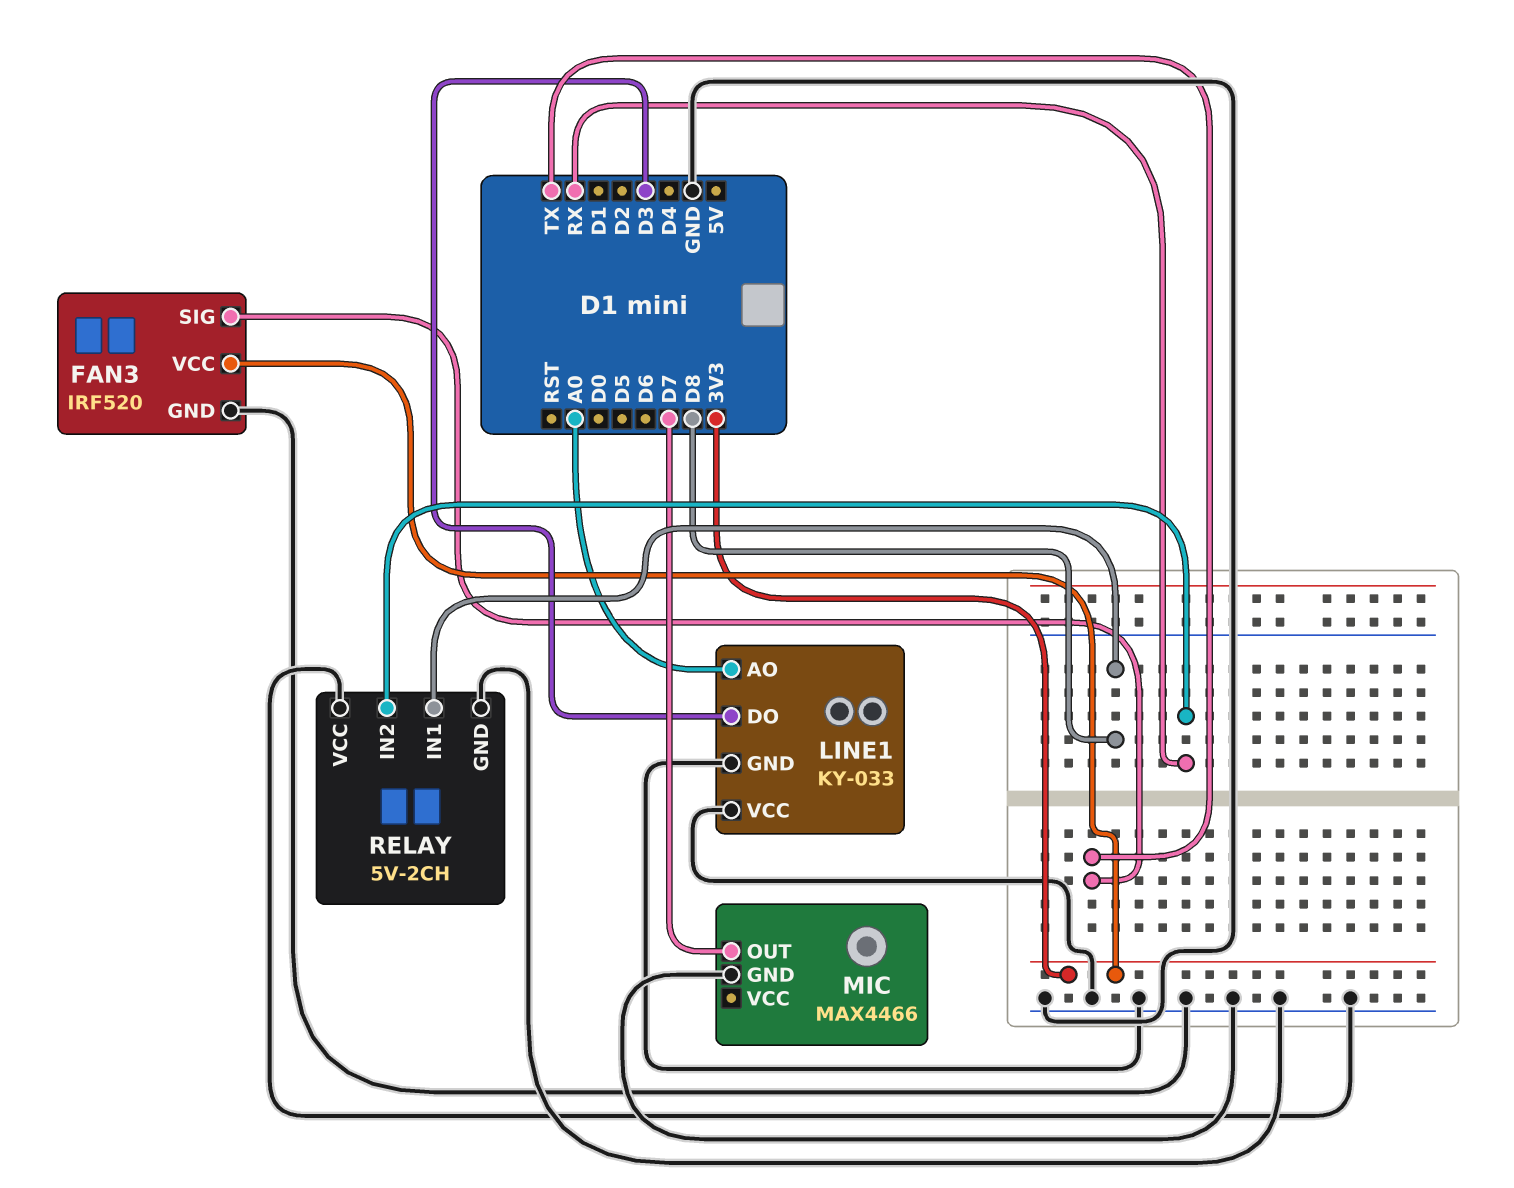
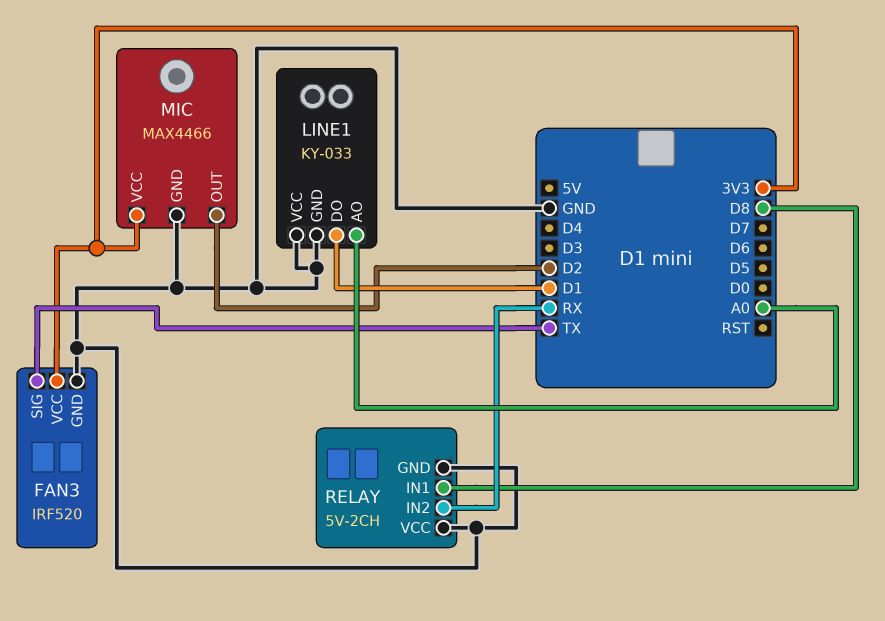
LINE1 pin DO: D3 -> D1
MIC pin OUT: D7 -> D2
MIC pin VCC: none -> 3V3

